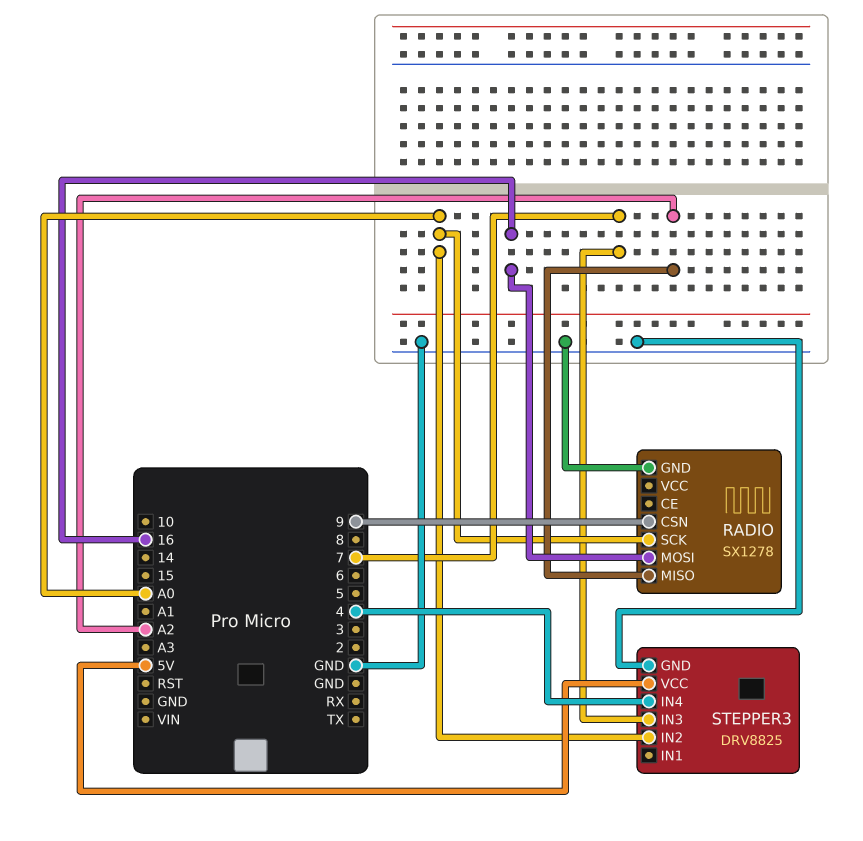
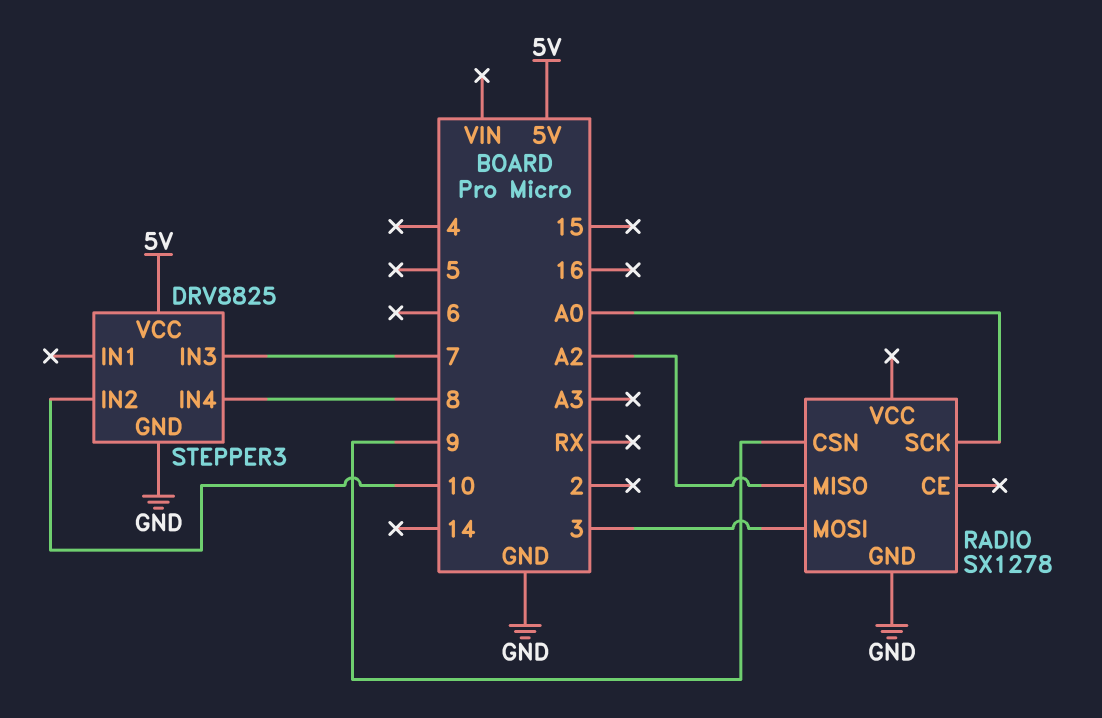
RADIO pin MOSI: 16 -> 3
STEPPER3 pin IN2: A0 -> 10
STEPPER3 pin IN4: 4 -> 8

